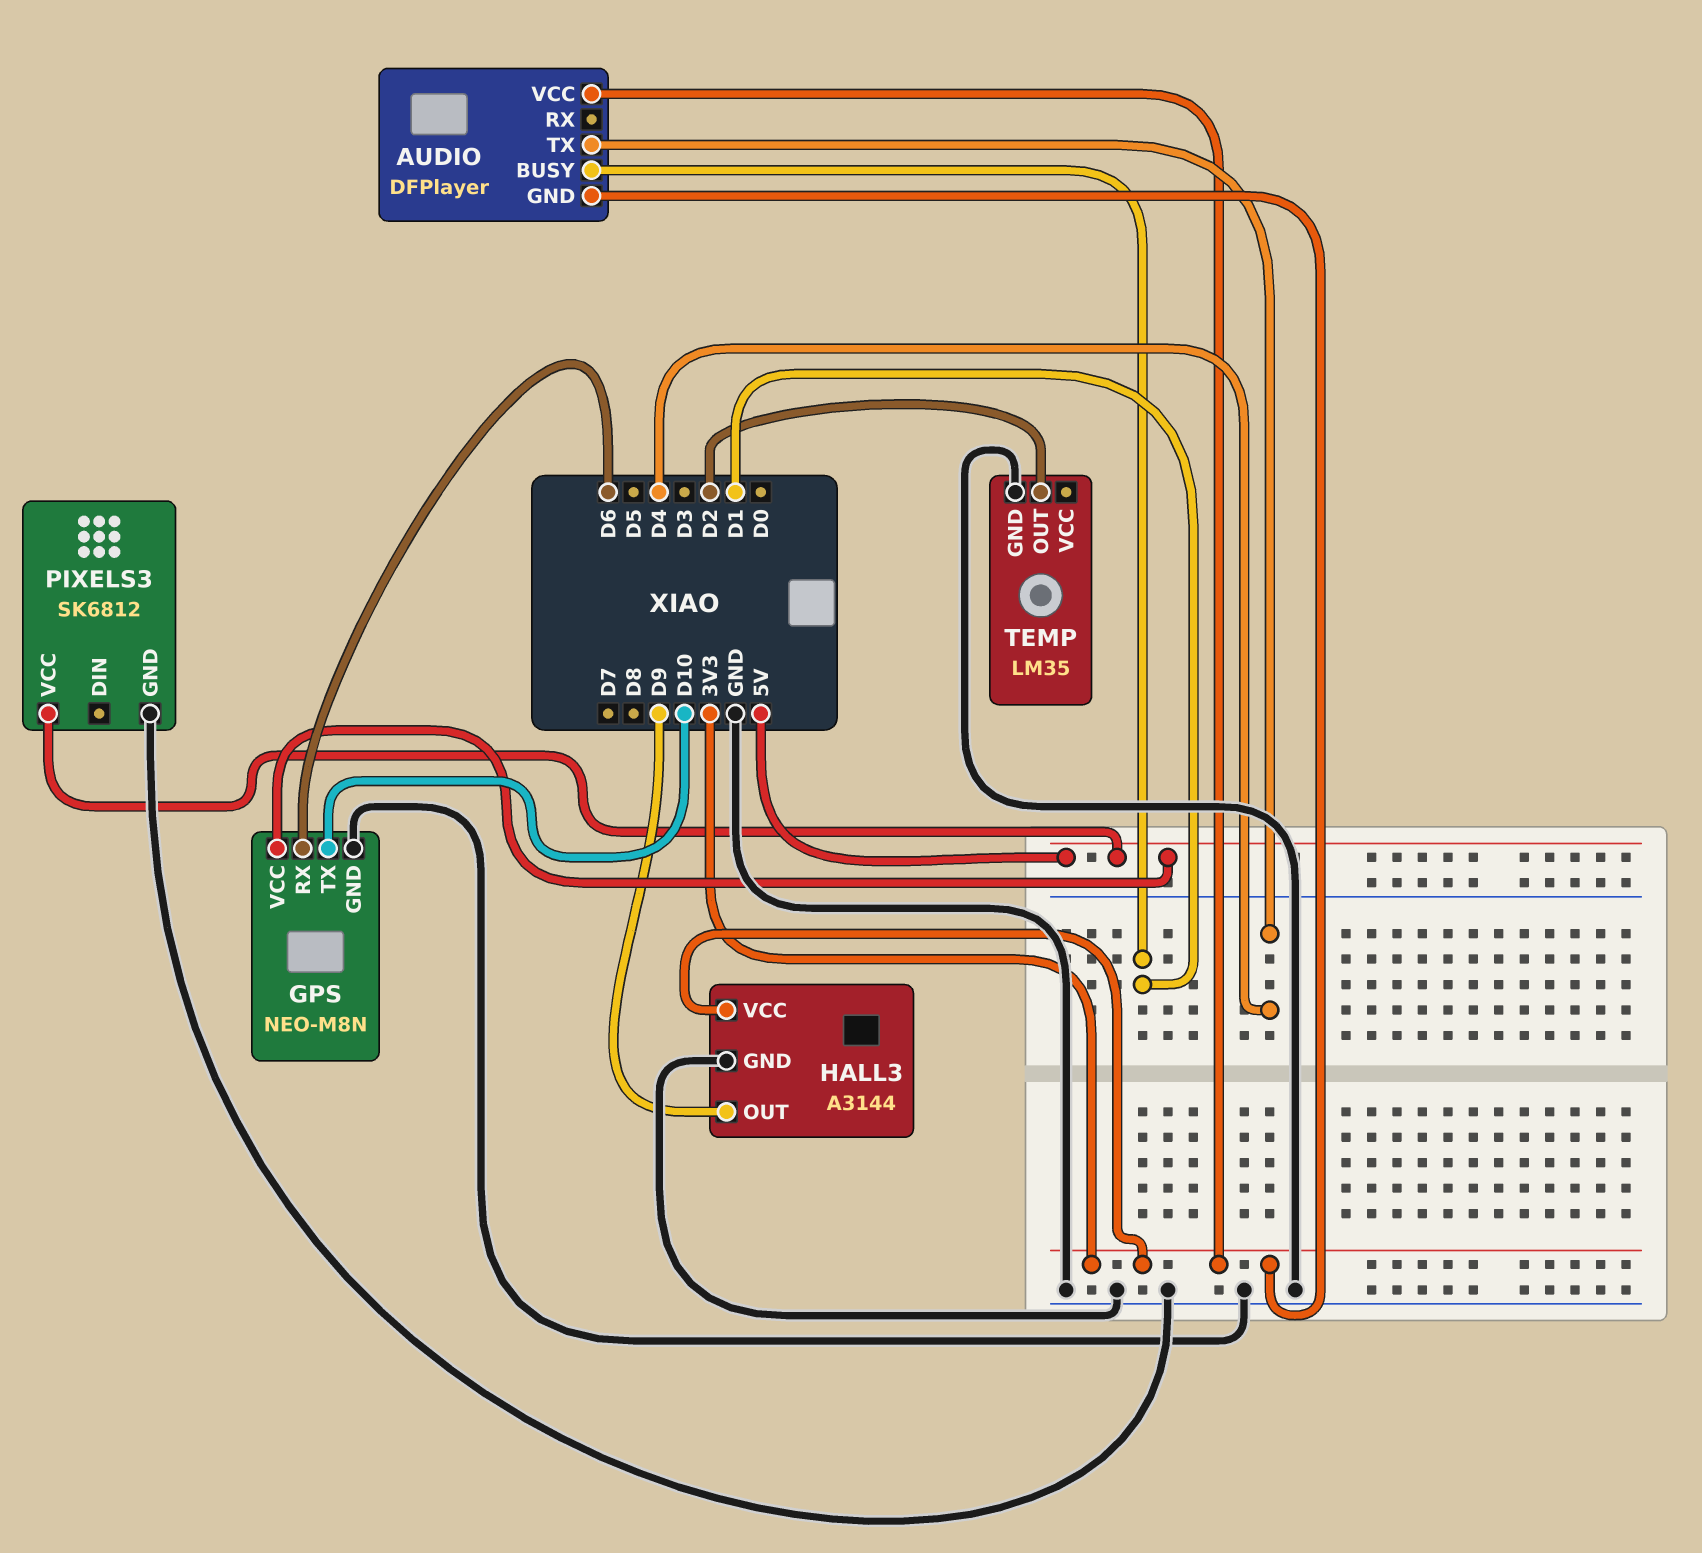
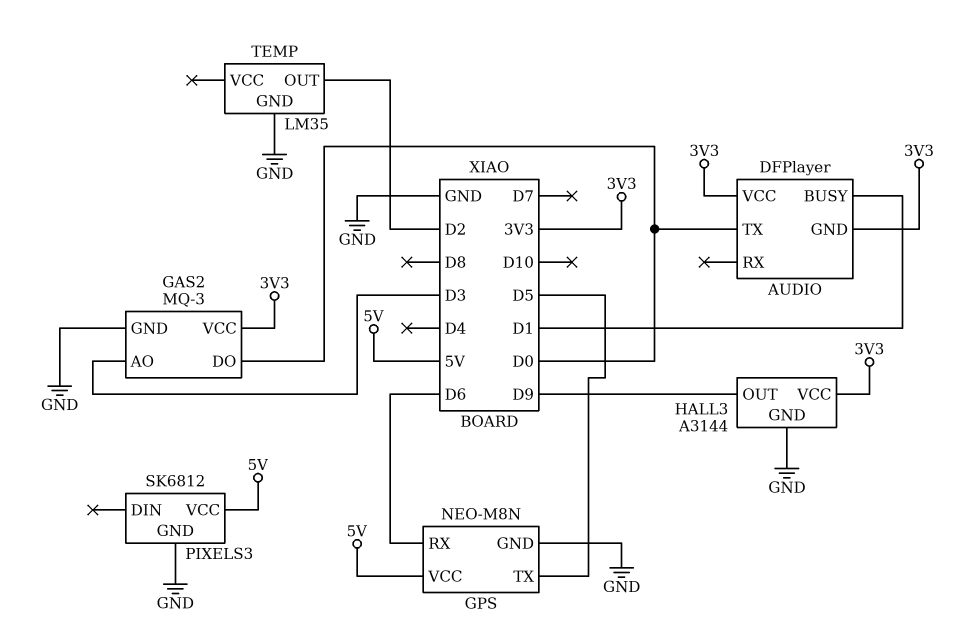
AUDIO pin TX: D4 -> D0
GAS2: none -> MQ-3
GAS2 pin AO: none -> D3
GAS2 pin DO: none -> D0
GAS2 pin GND: none -> GND
GAS2 pin VCC: none -> 3V3
GPS pin TX: D10 -> D5

